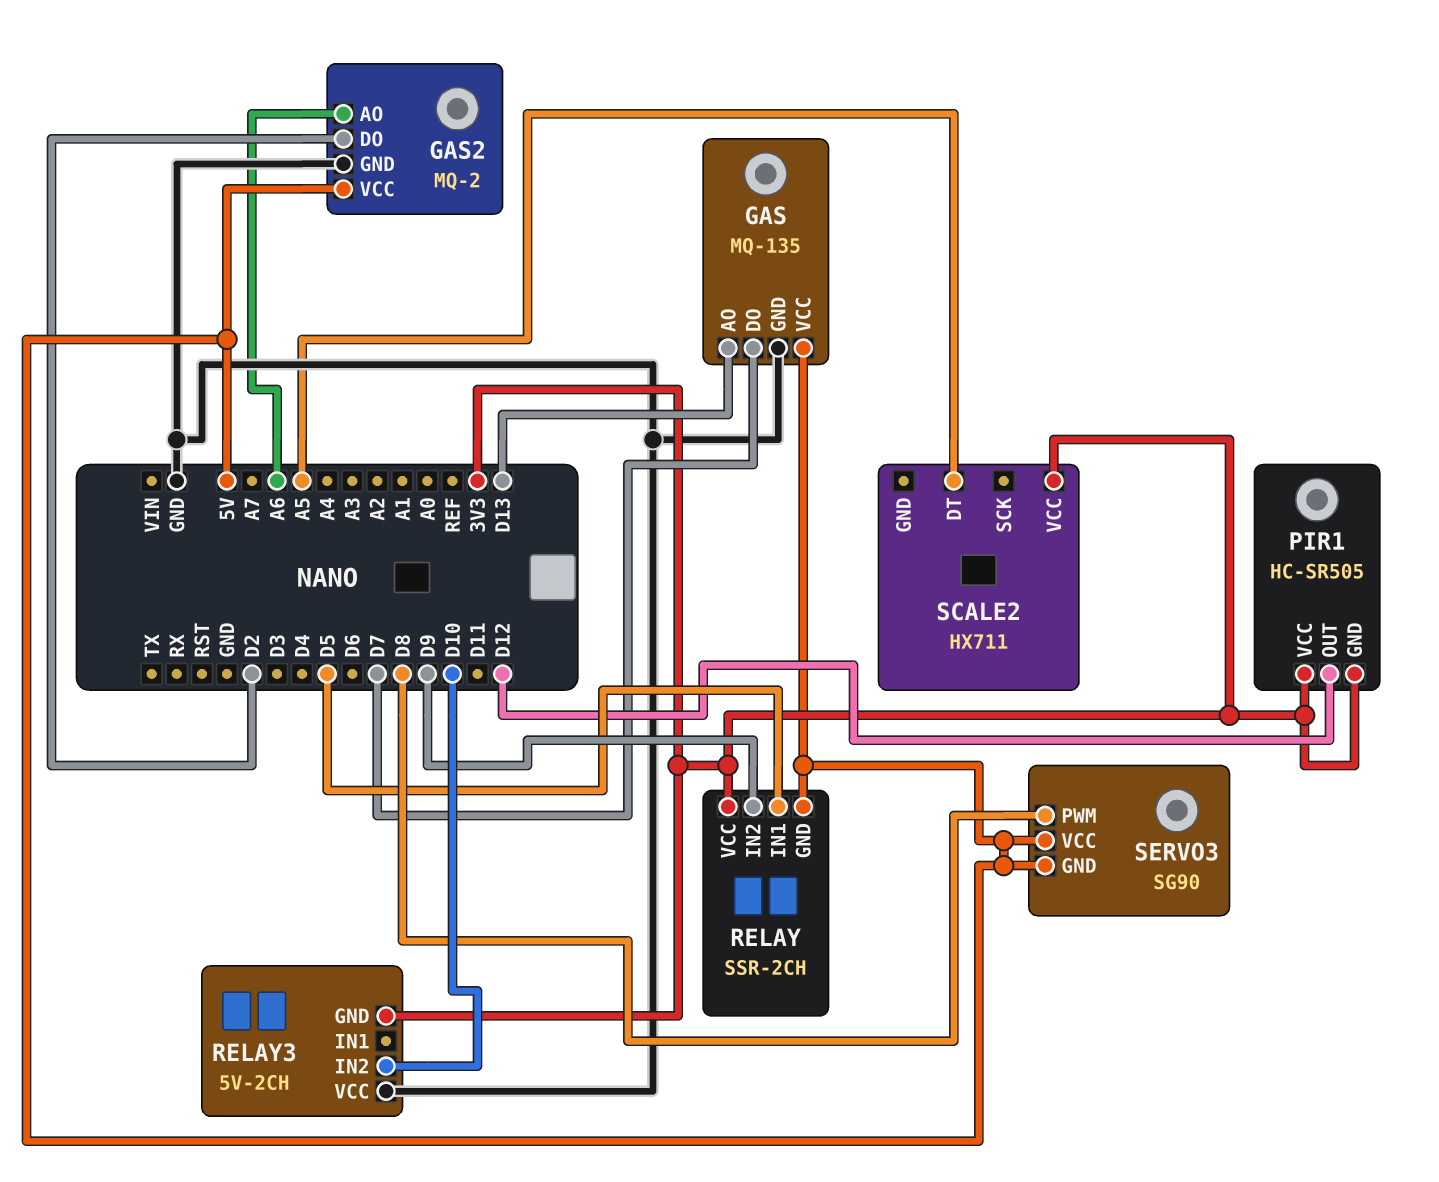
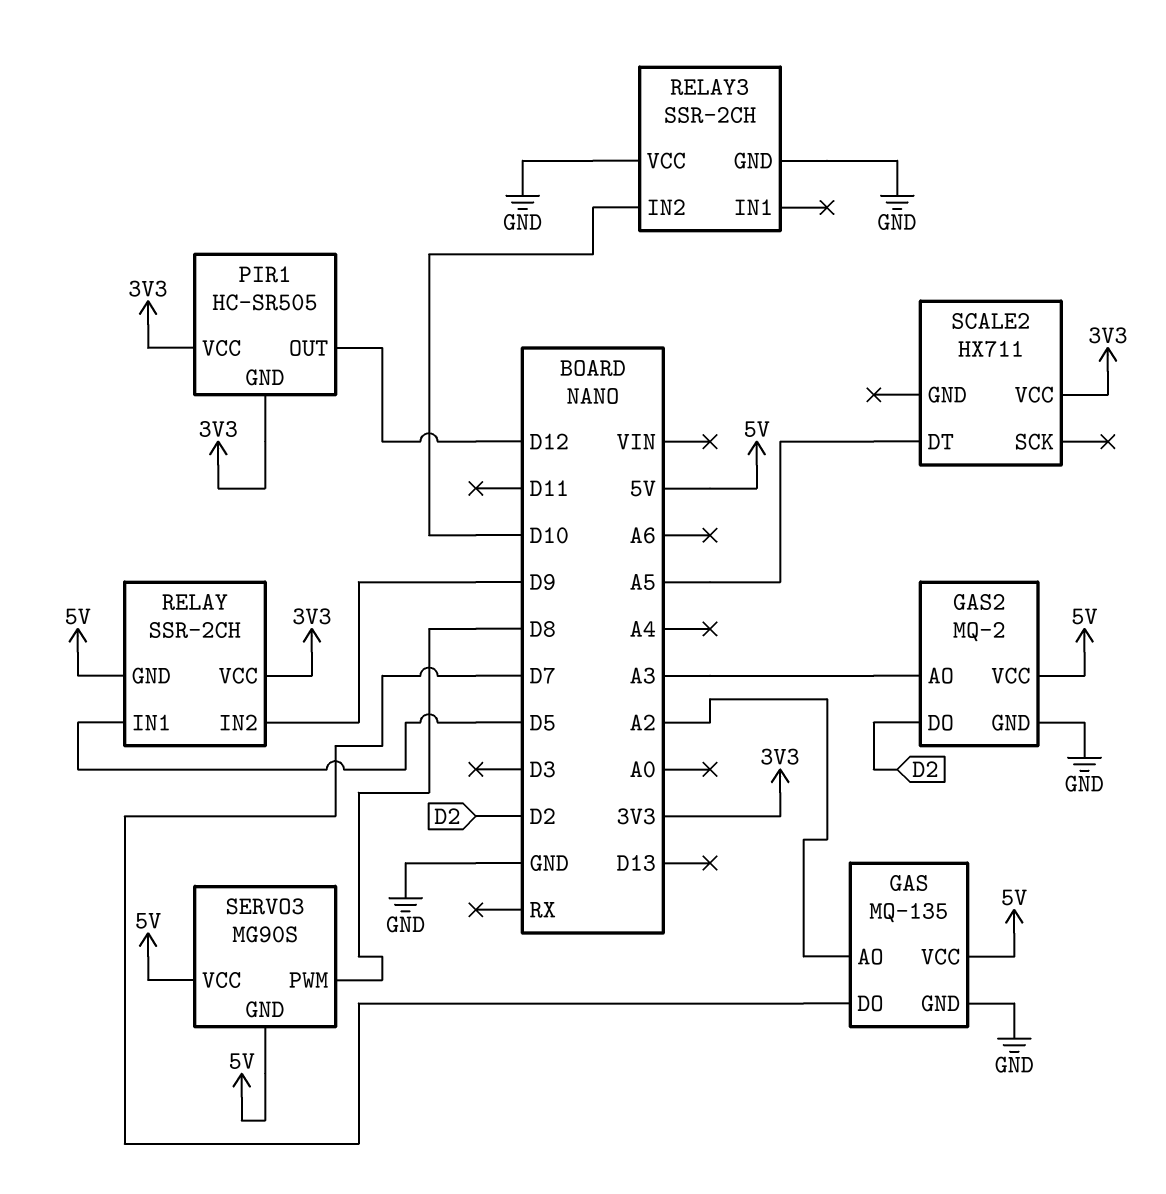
GAS pin AO: D13 -> A2
GAS2 pin AO: A6 -> A3
RELAY3: 5V-2CH -> SSR-2CH
RELAY3 pin GND: 3V3 -> GND
SERVO3: SG90 -> MG90S

